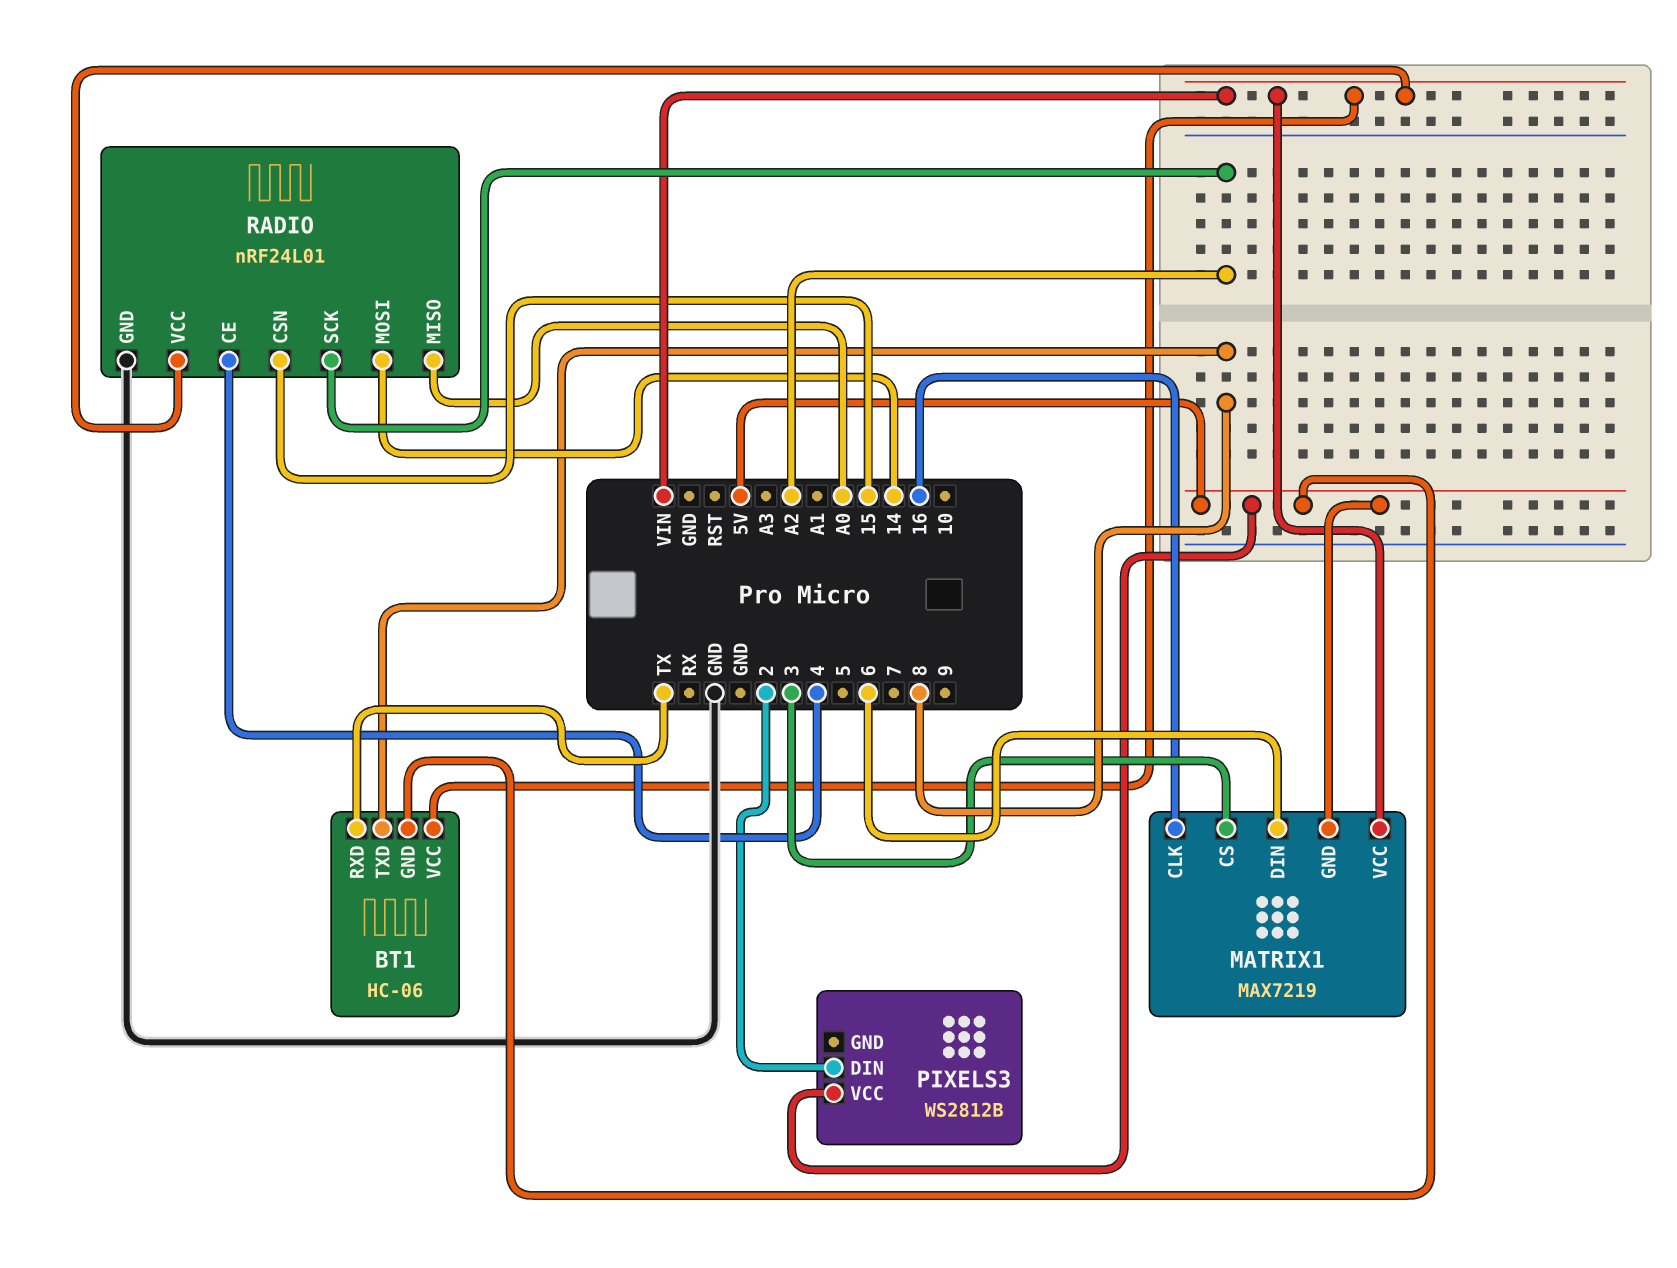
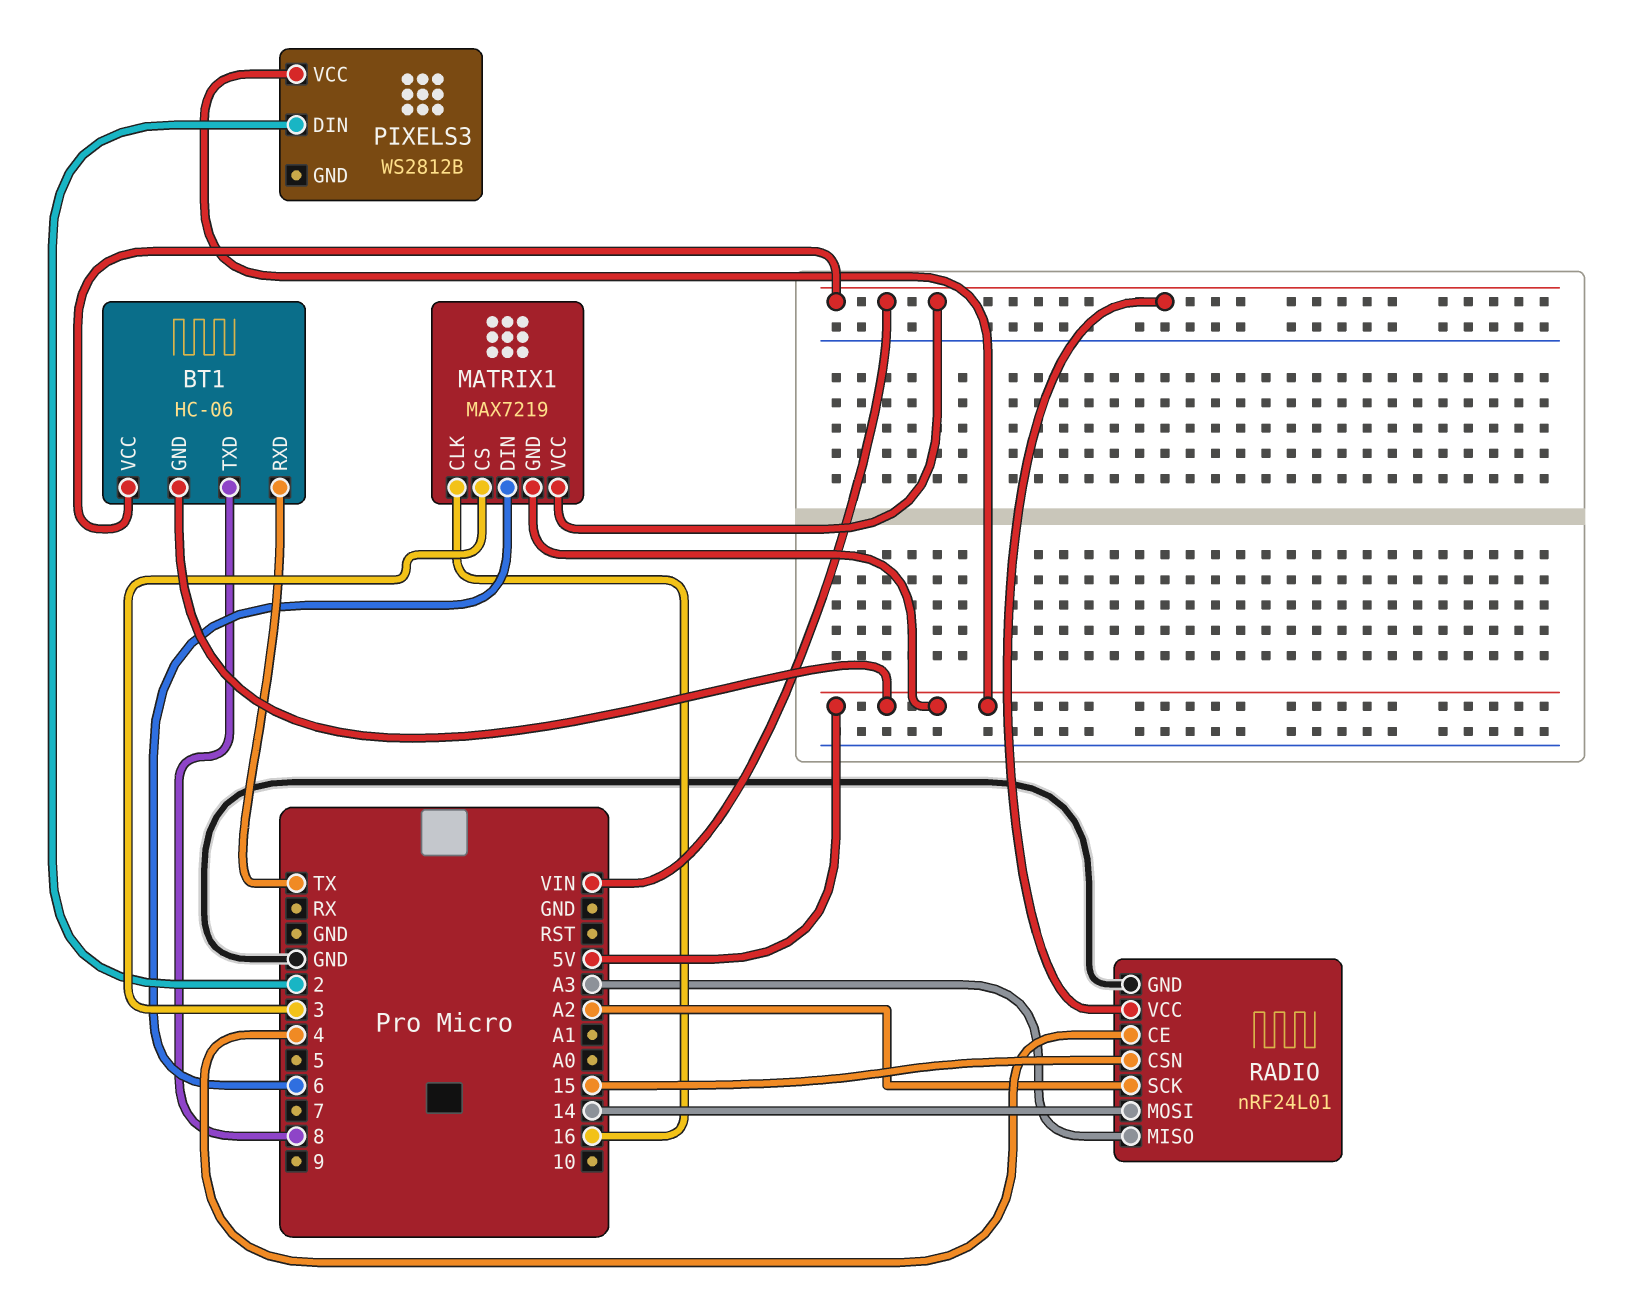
RADIO pin MISO: A0 -> A3

